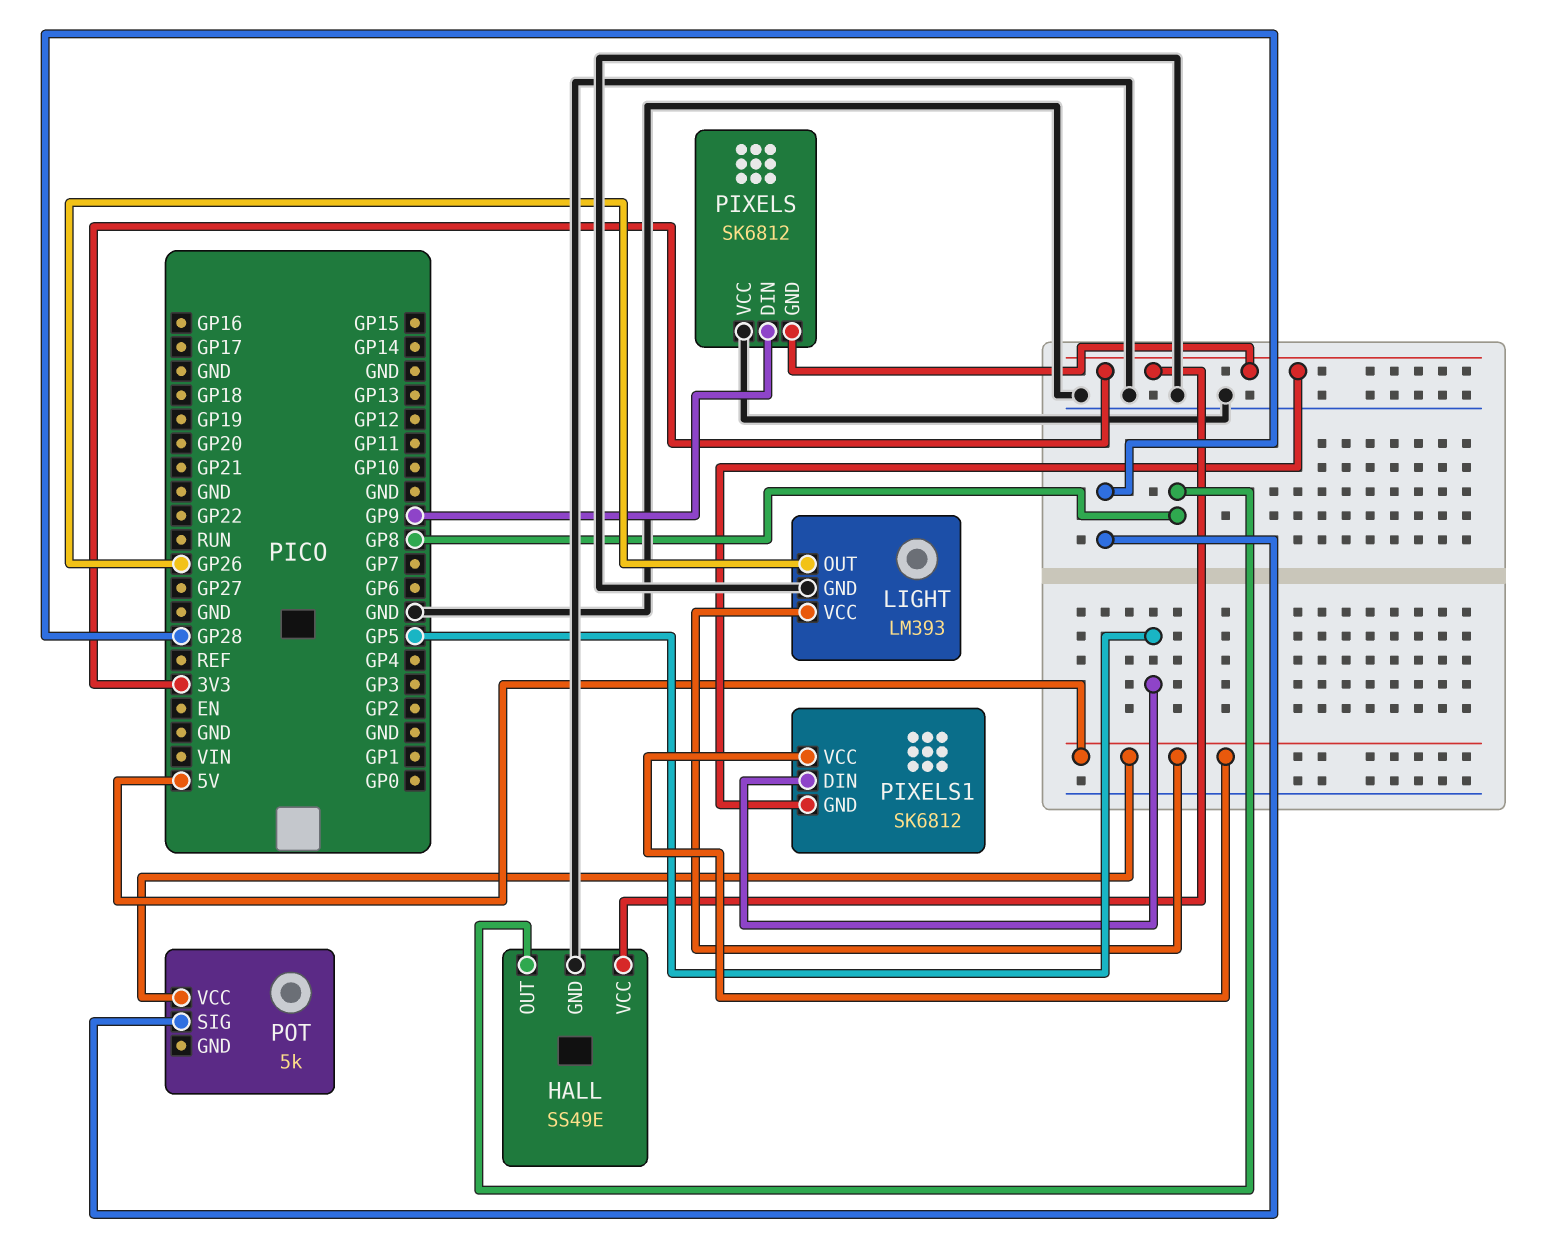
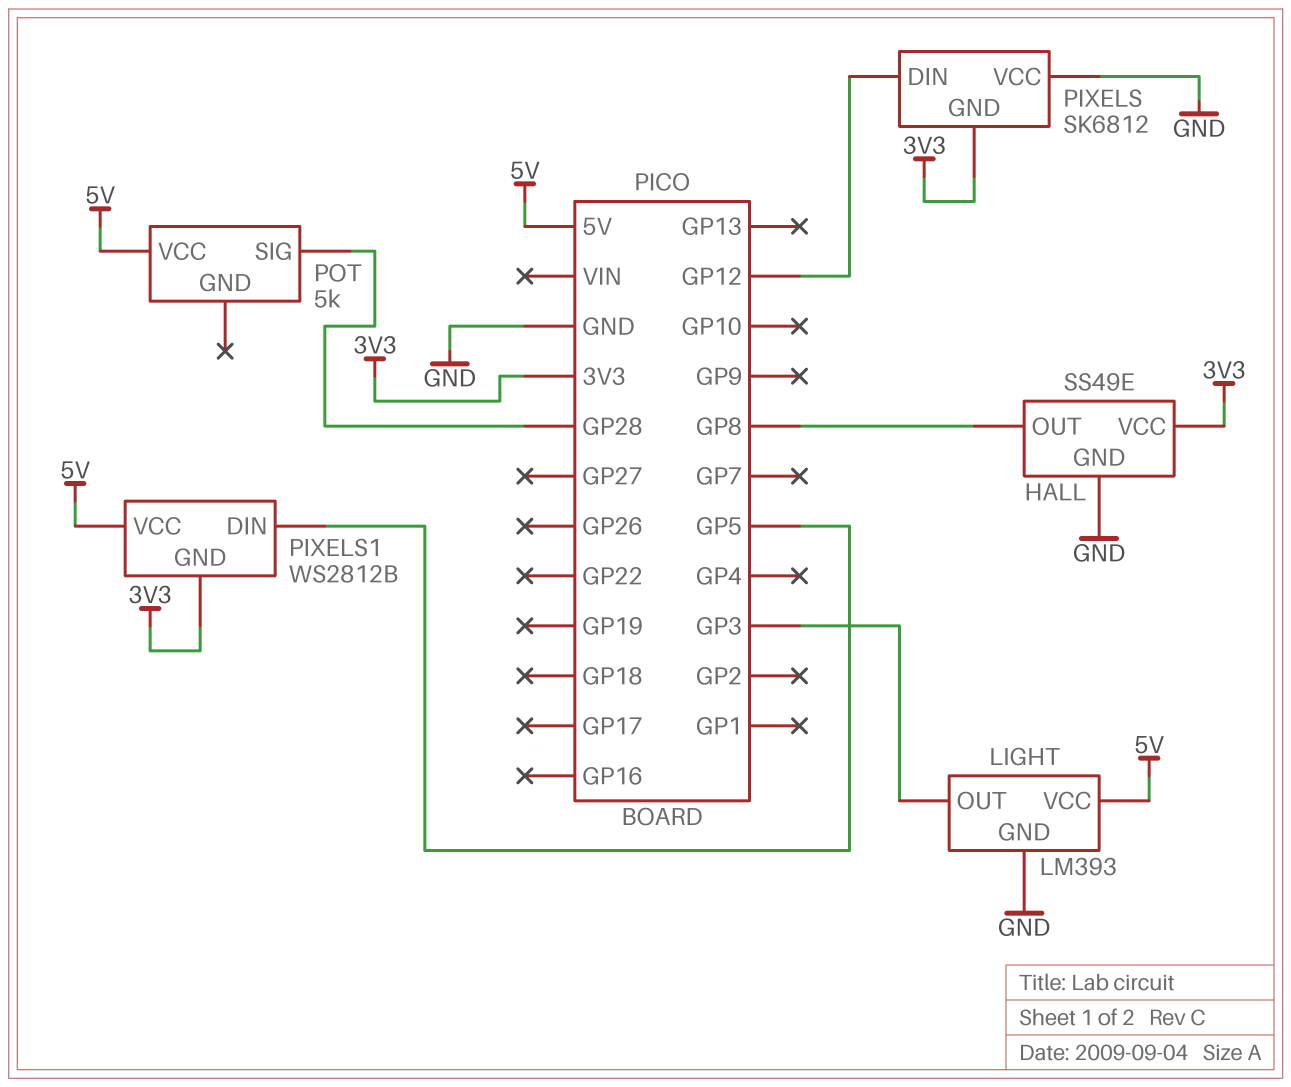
LIGHT pin OUT: GP26 -> GP3
PIXELS pin DIN: GP9 -> GP12
PIXELS1: SK6812 -> WS2812B

